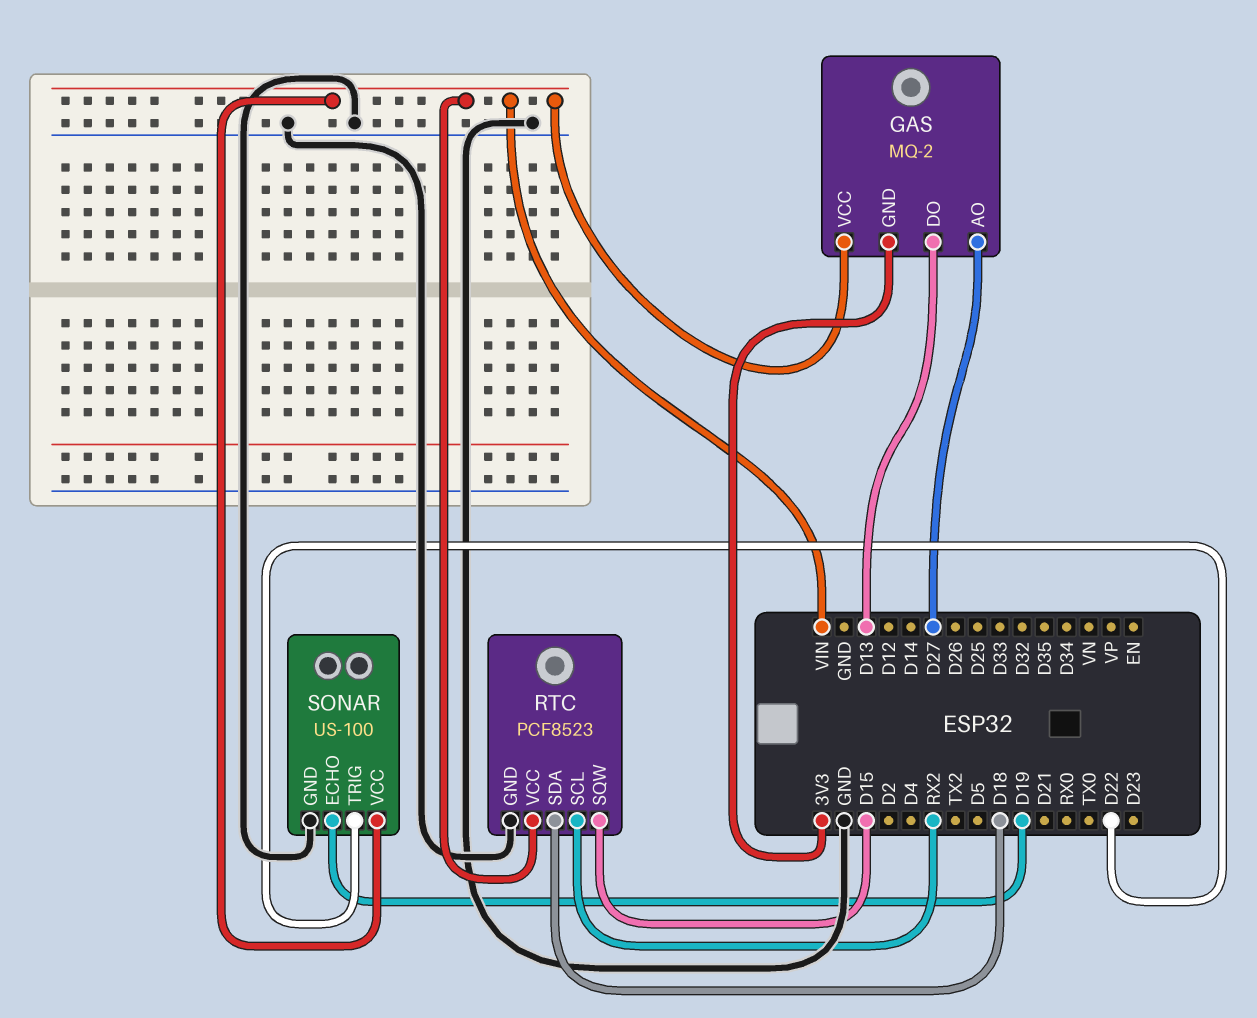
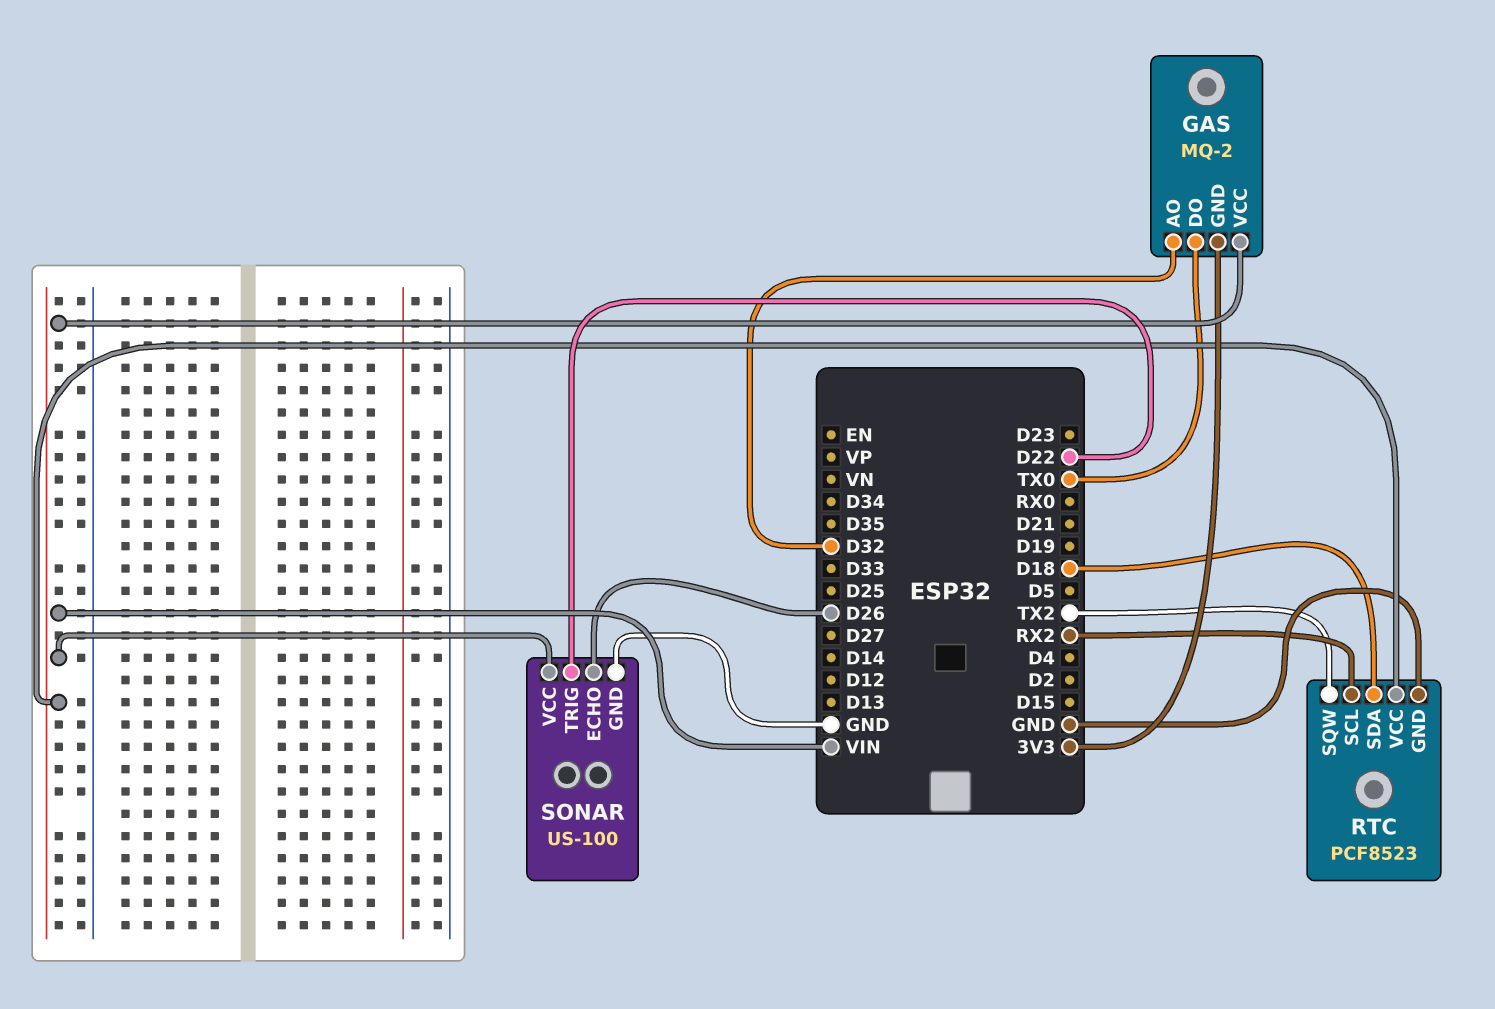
GAS pin AO: D27 -> D32
GAS pin DO: D13 -> TX0
RTC pin SQW: D15 -> TX2
SONAR pin ECHO: D19 -> D26

